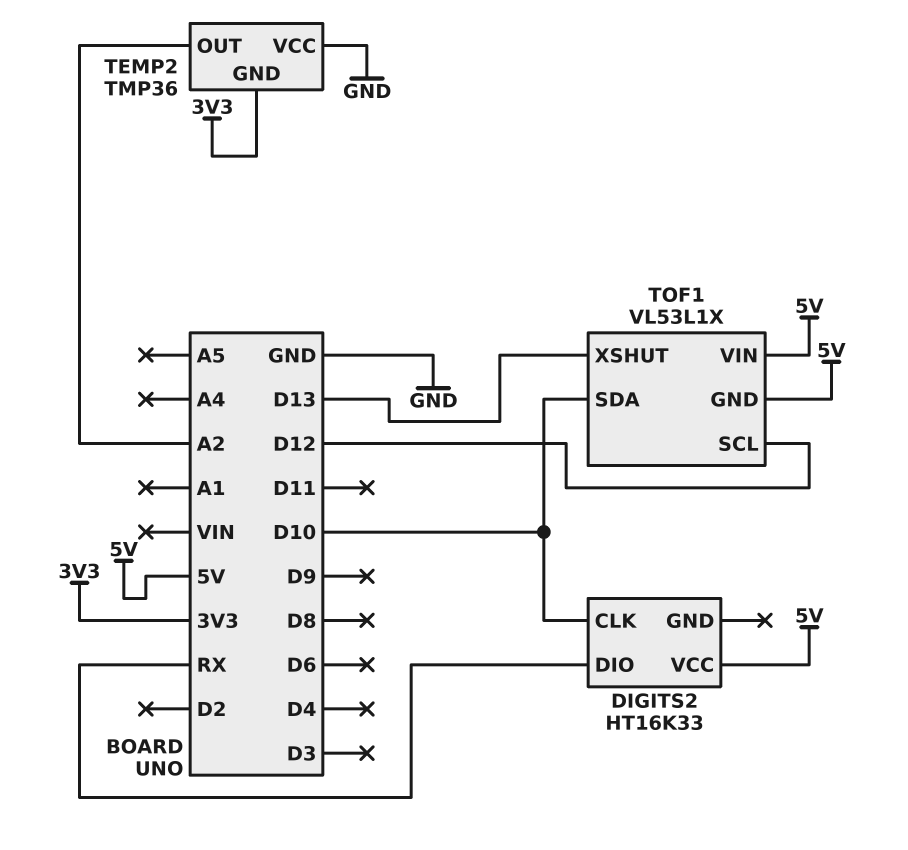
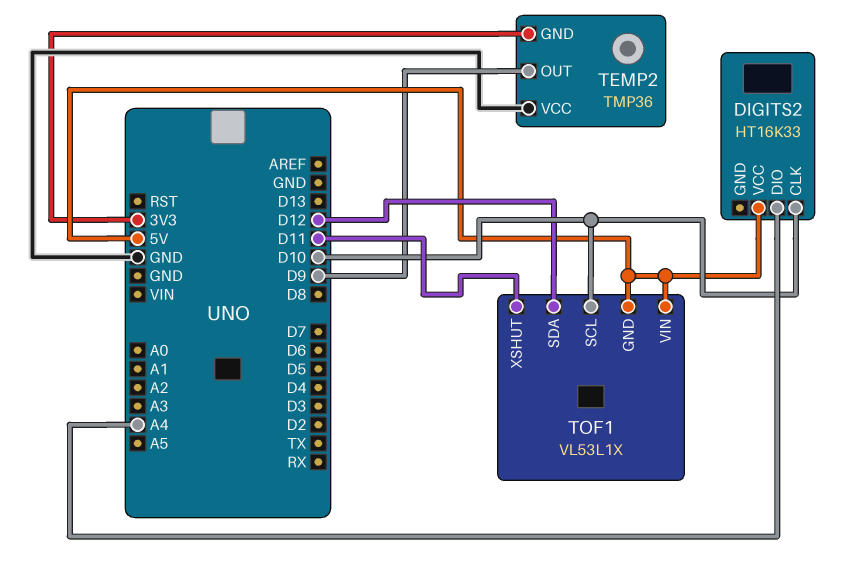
DIGITS2 pin DIO: RX -> A4
TEMP2 pin OUT: A2 -> D9
TOF1 pin SCL: D12 -> D10
TOF1 pin SDA: D10 -> D12
TOF1 pin XSHUT: D13 -> D11

